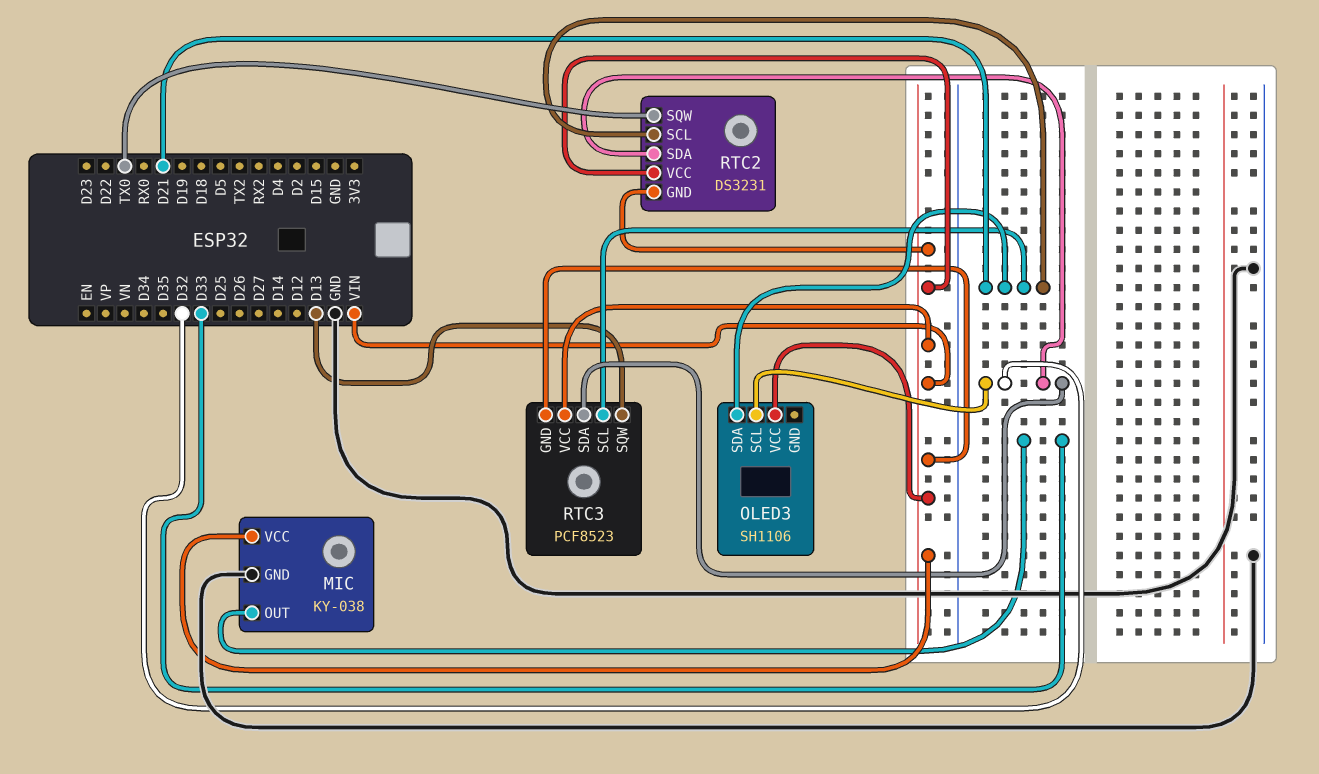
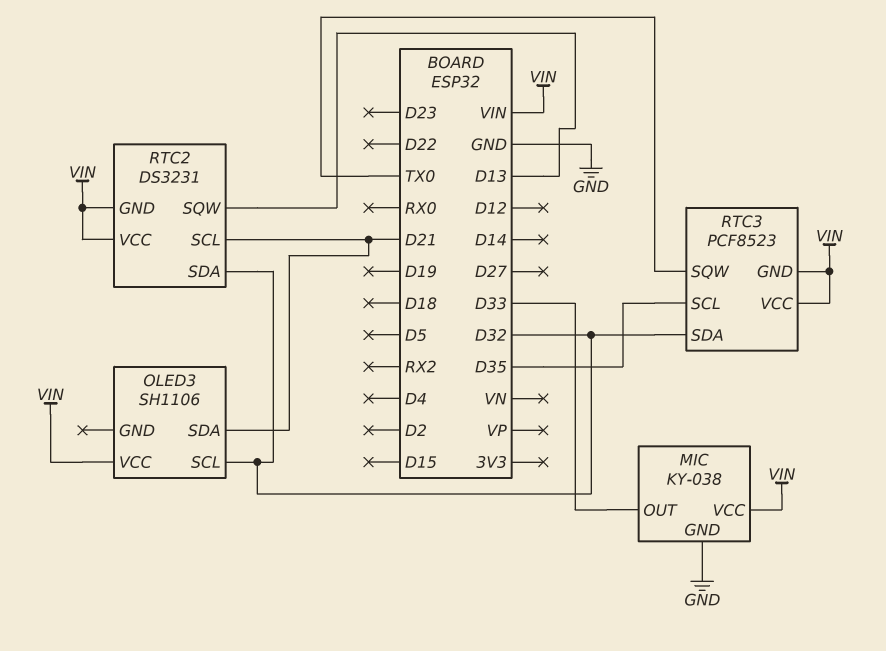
RTC2 pin SQW: TX0 -> D13
RTC3 pin SCL: D21 -> D35
RTC3 pin SQW: D13 -> TX0

